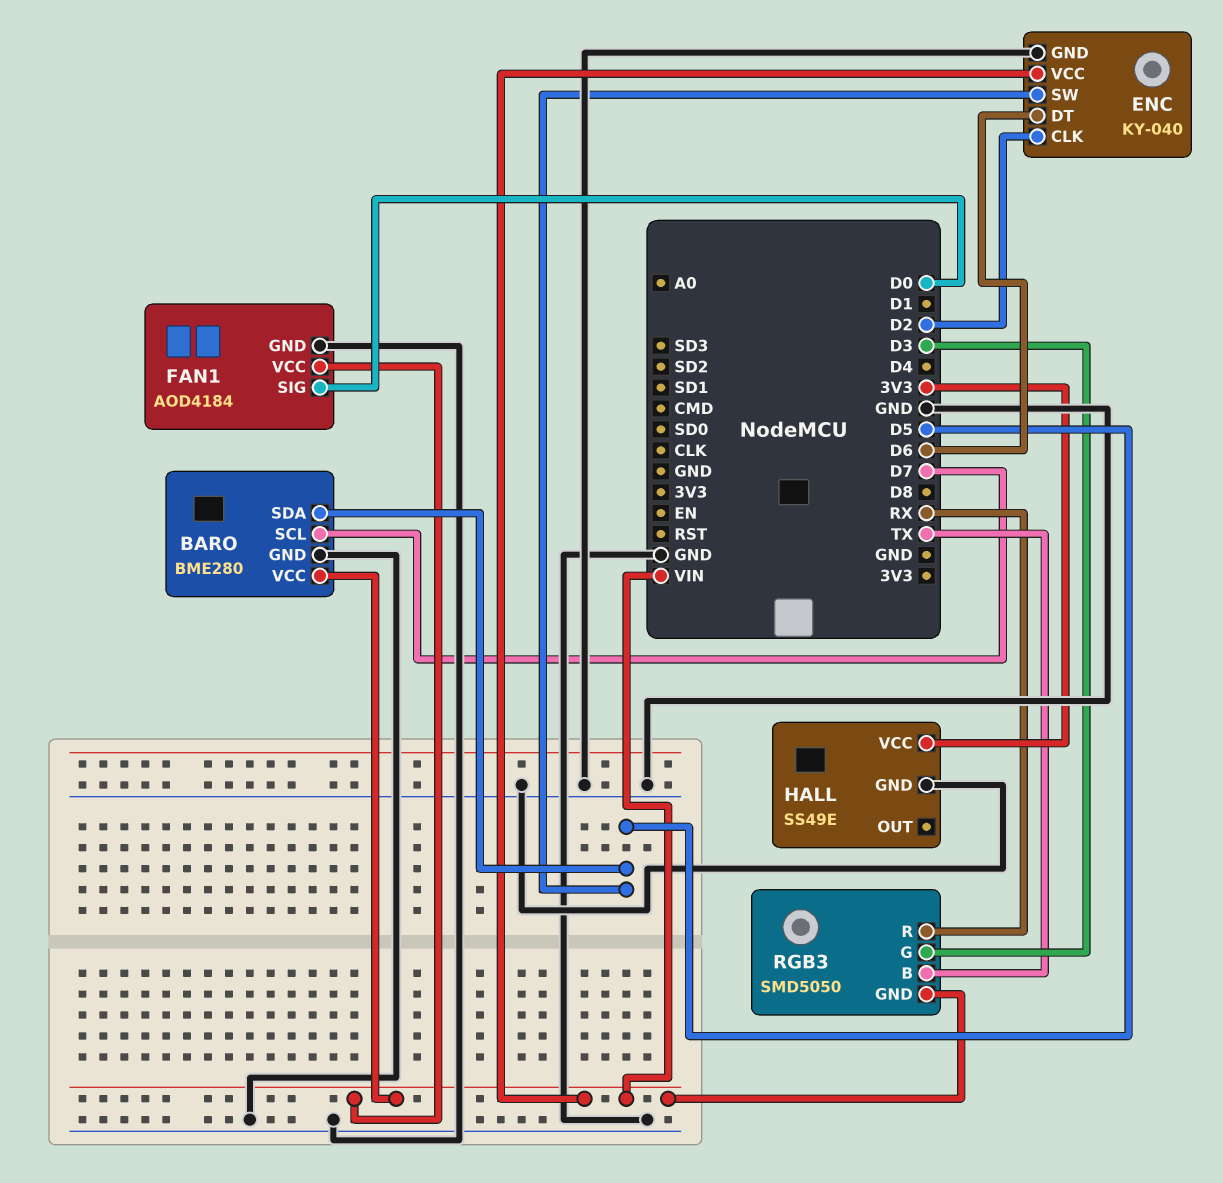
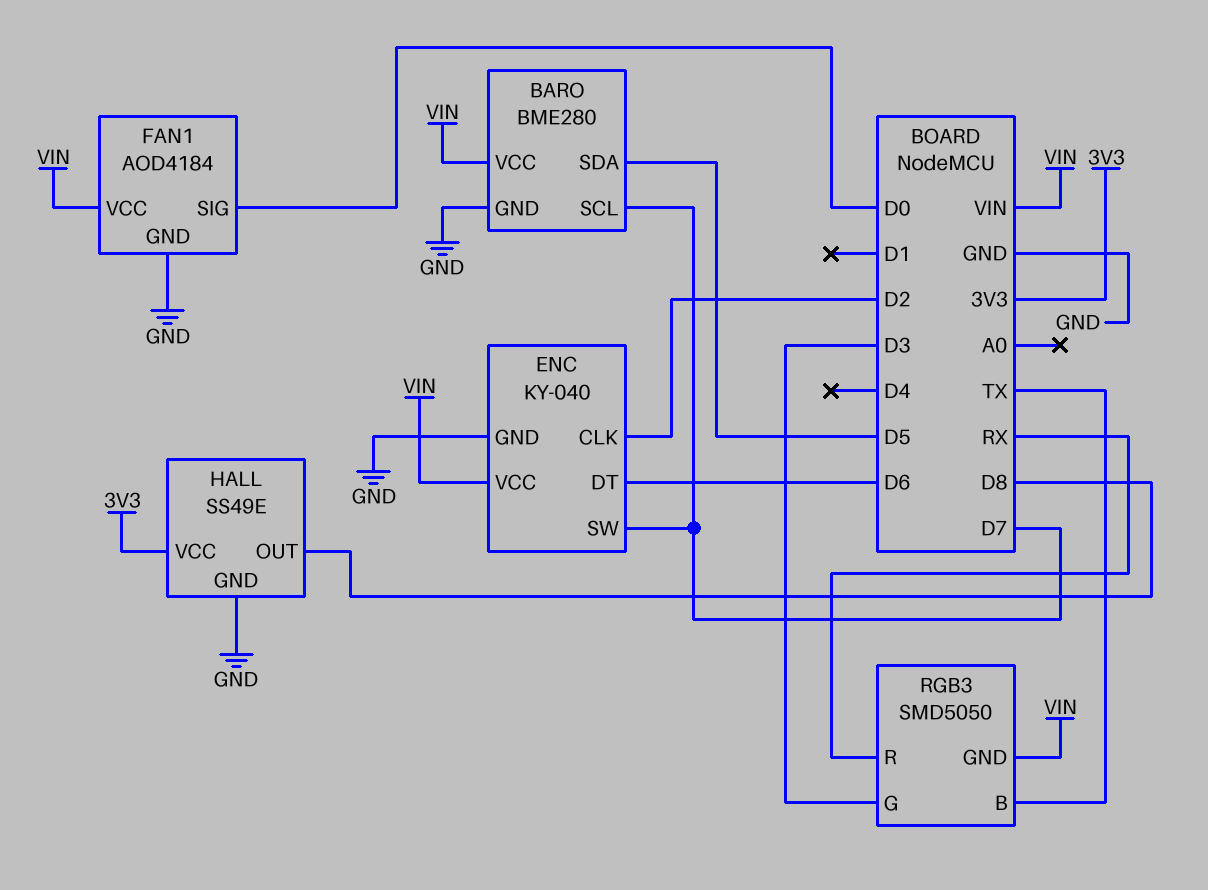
ENC pin SW: D5 -> D7
HALL pin OUT: none -> D8

